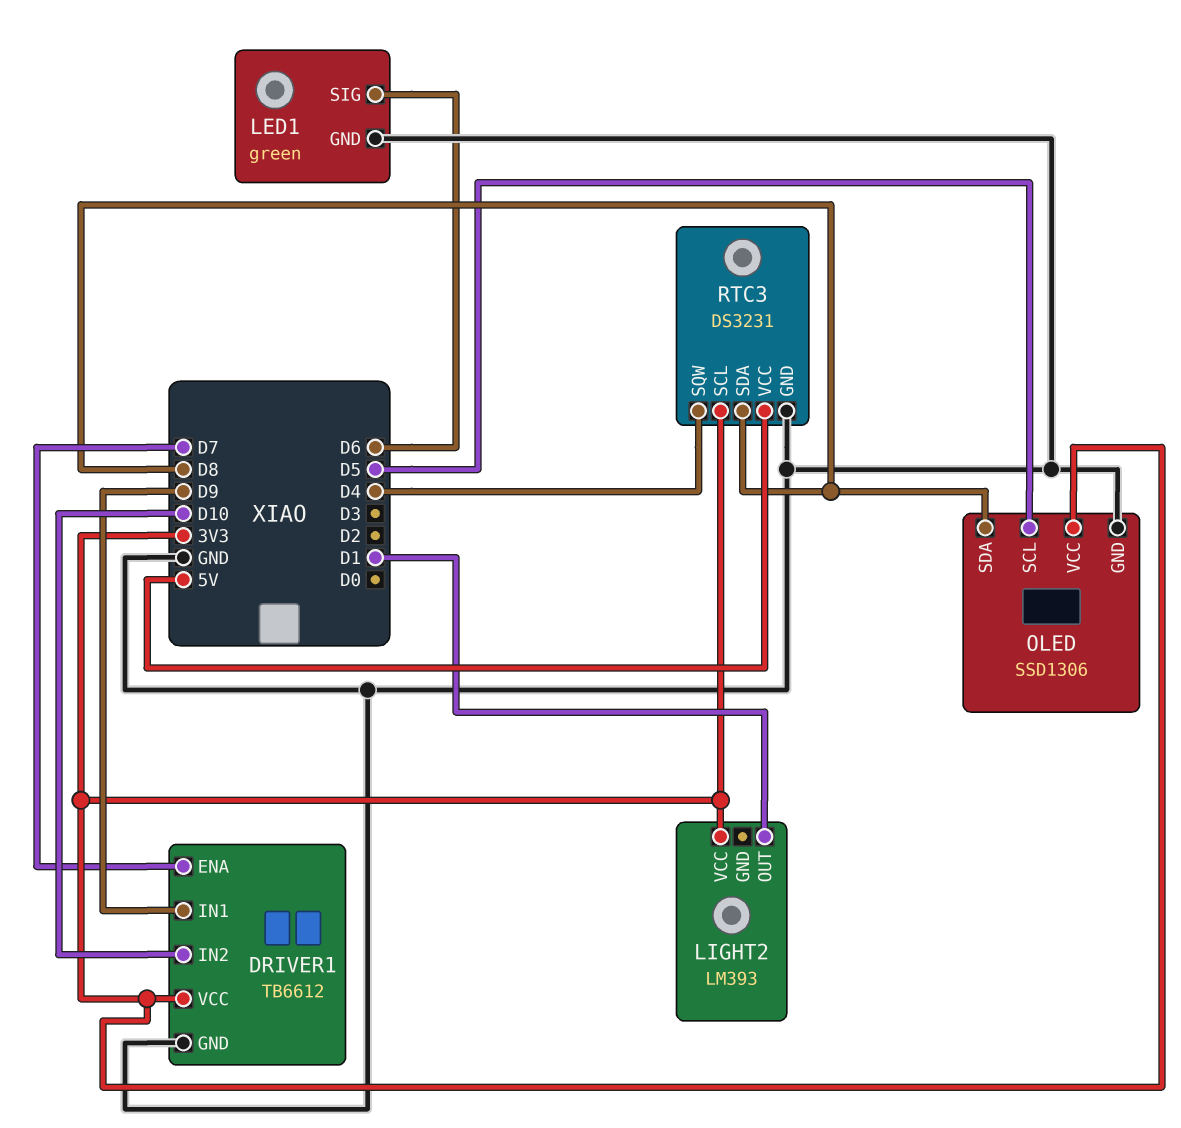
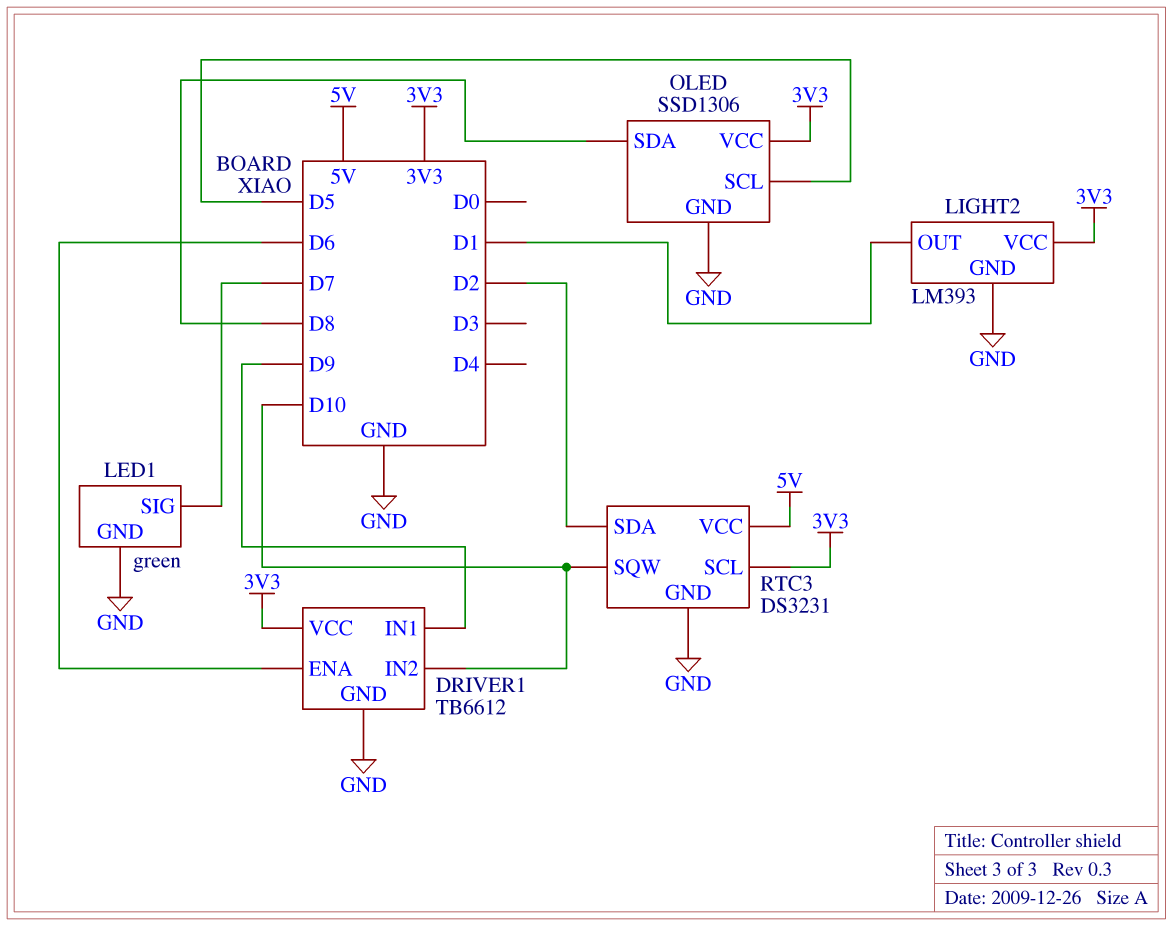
DRIVER1 pin ENA: D7 -> D6
LED1 pin SIG: D6 -> D7
LIGHT2 pin GND: none -> GND
RTC3 pin SDA: D8 -> D2
RTC3 pin SQW: D4 -> D10

